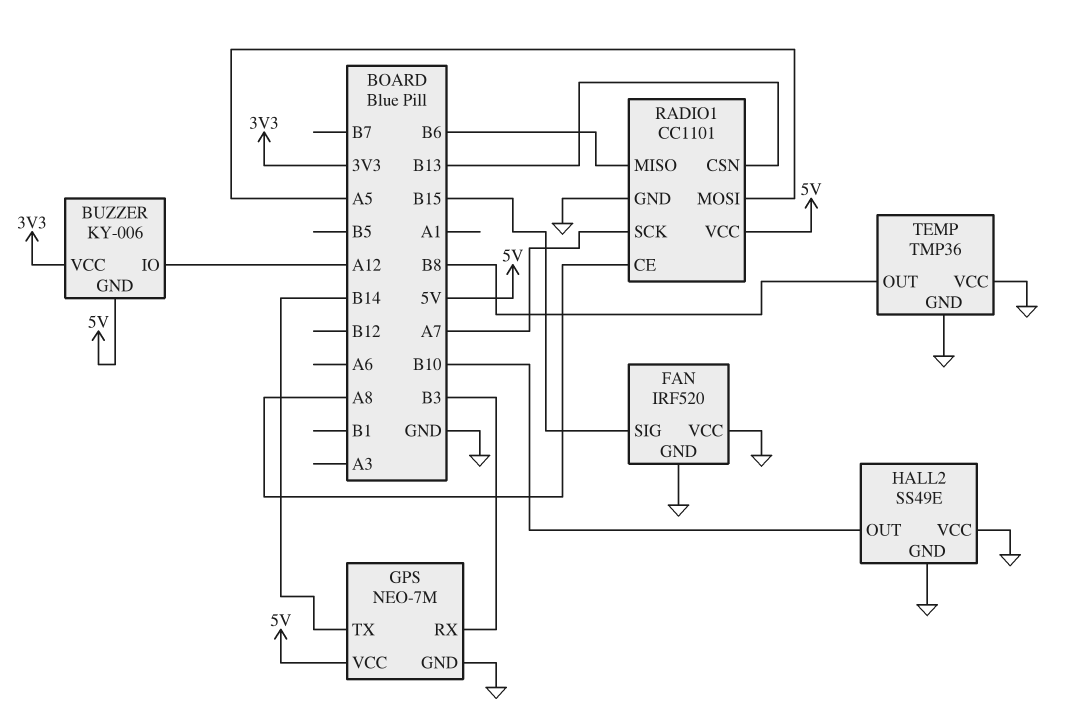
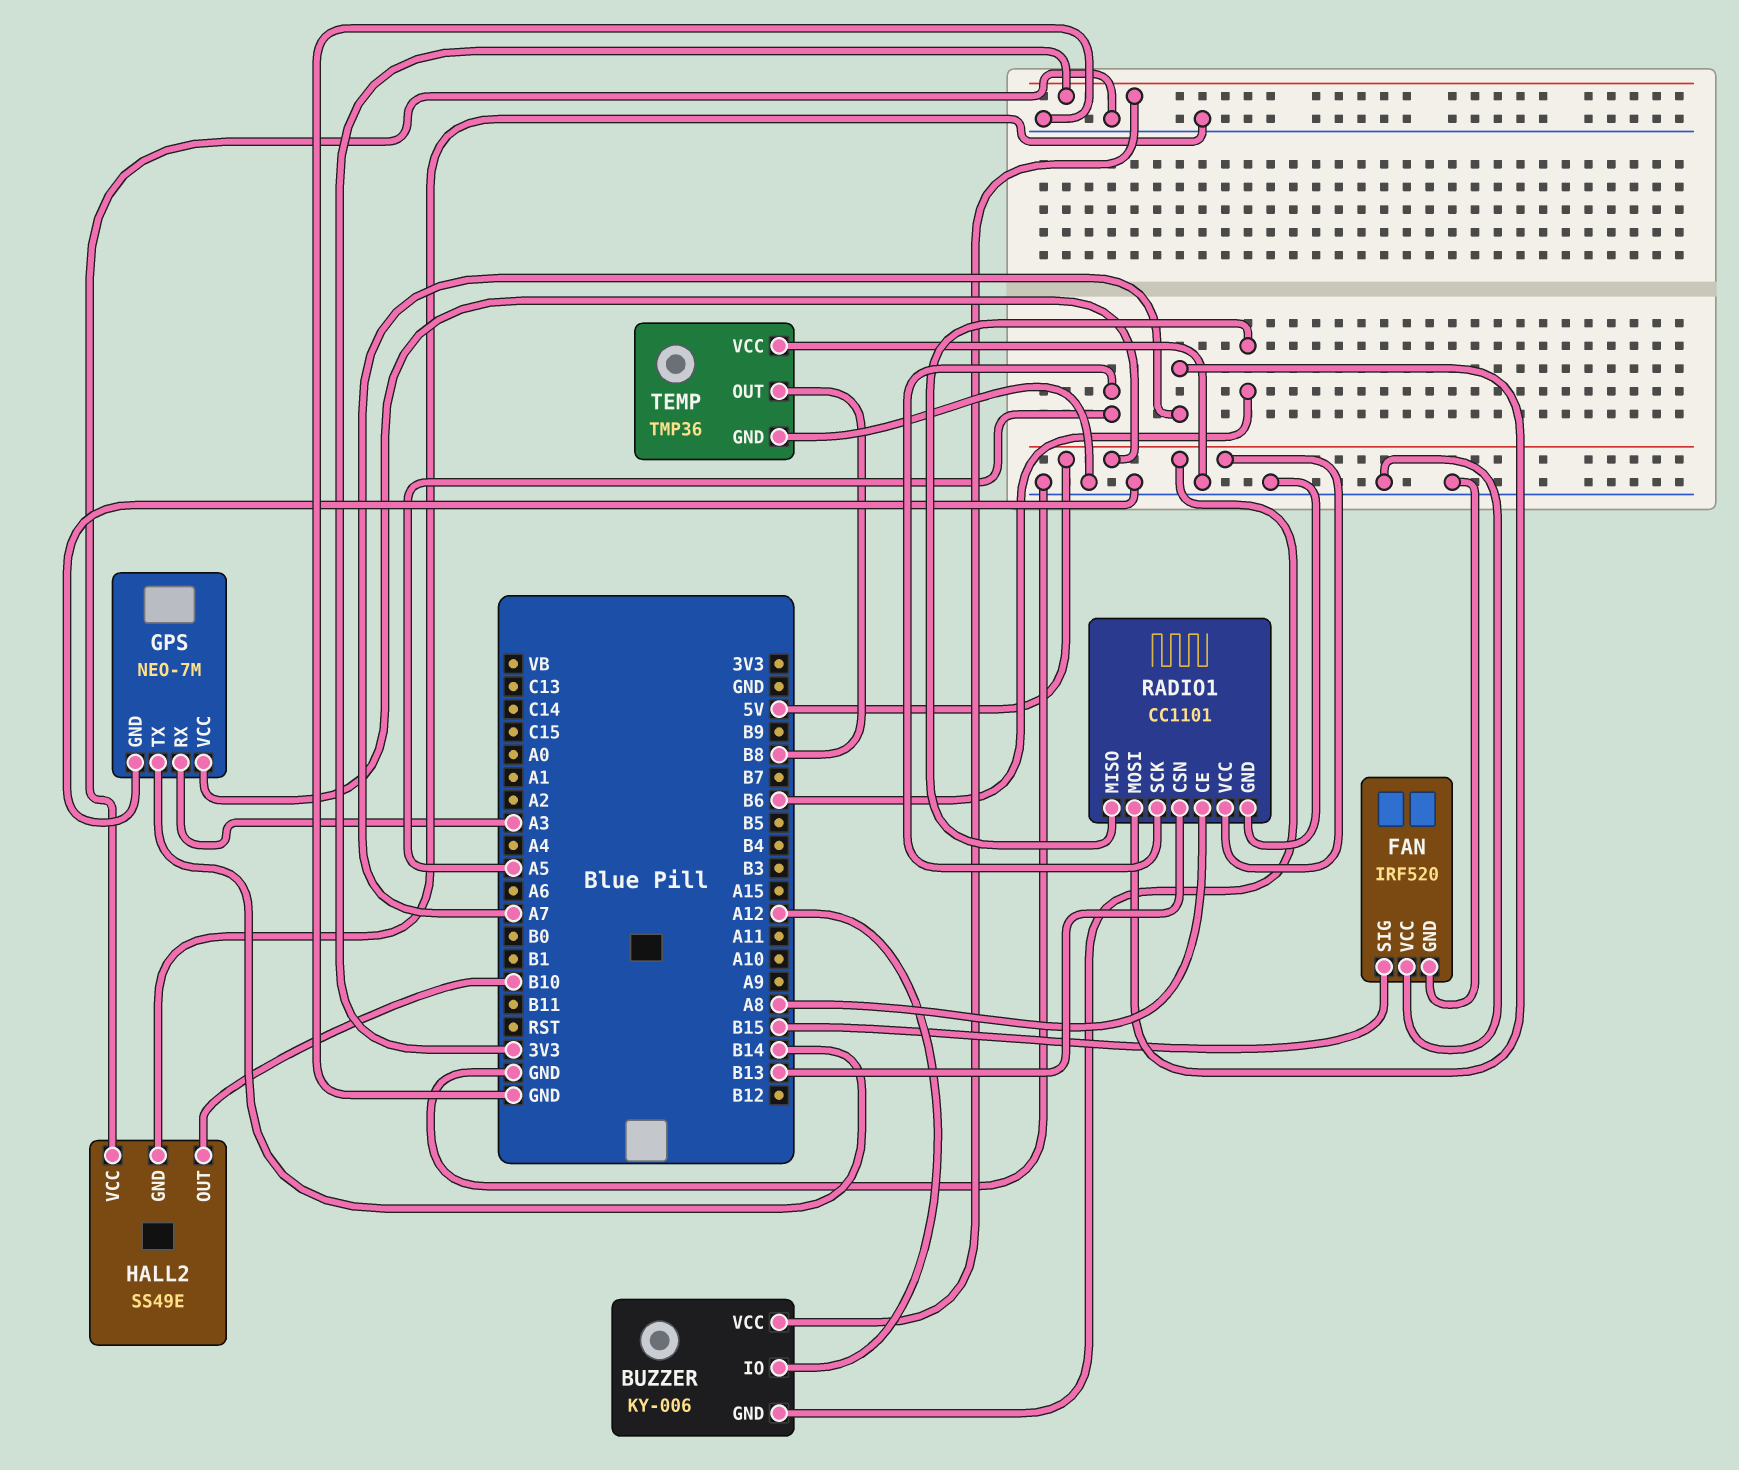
GPS pin RX: B3 -> A3
RADIO1 pin MOSI: A5 -> A7
RADIO1 pin SCK: A7 -> A5

